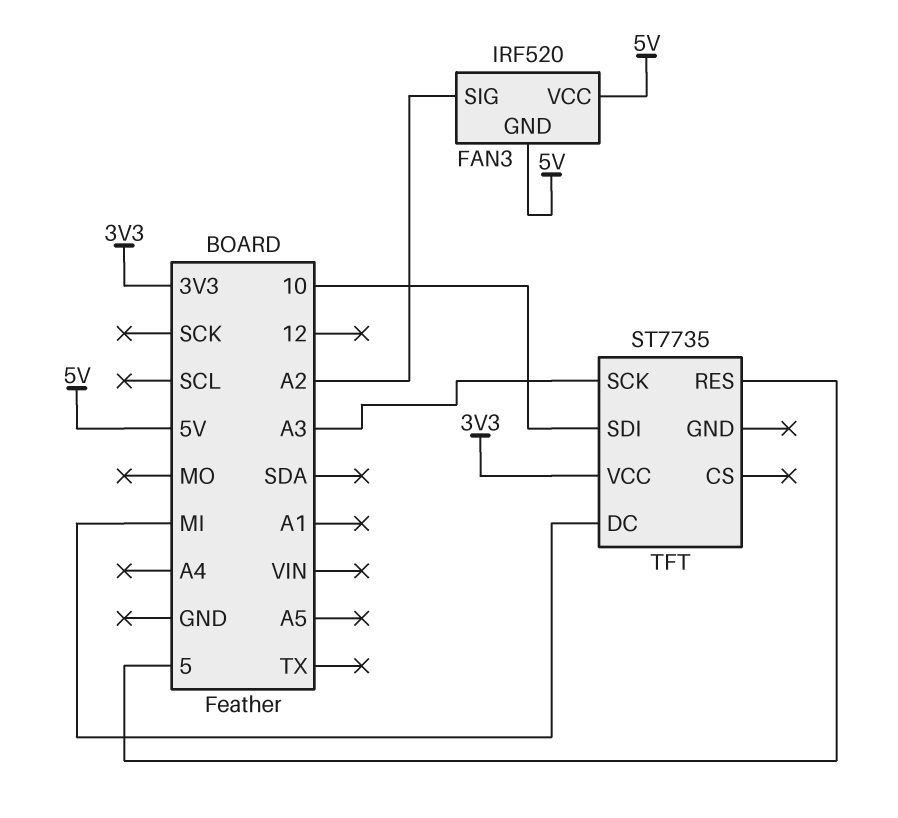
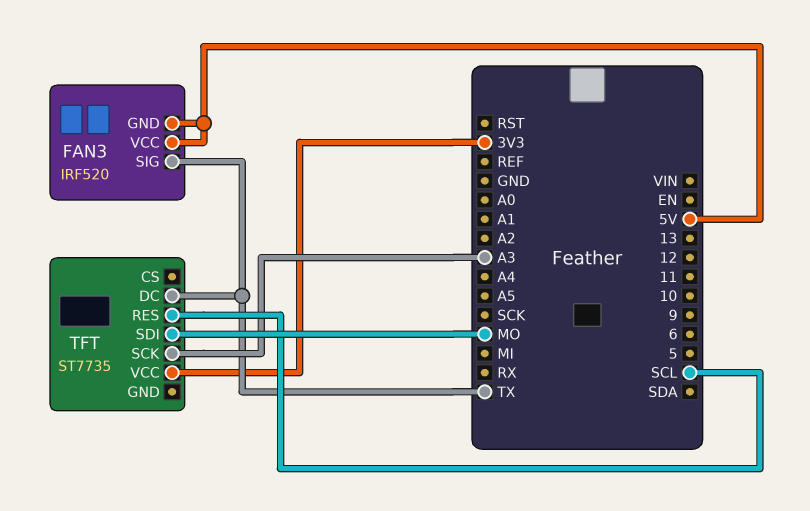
FAN3 pin SIG: A2 -> TX
TFT pin DC: MI -> TX
TFT pin RES: 5 -> SCL
TFT pin SDI: 10 -> MO

